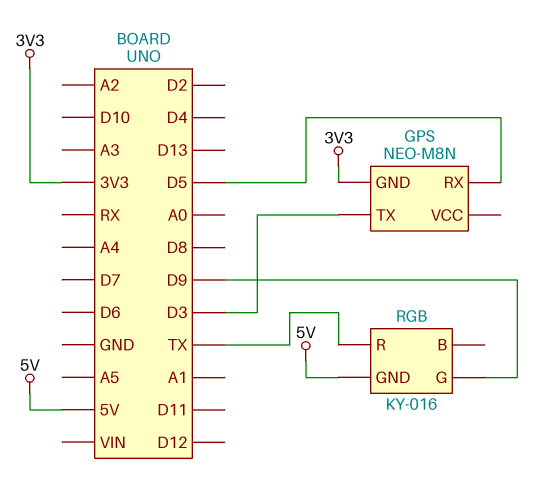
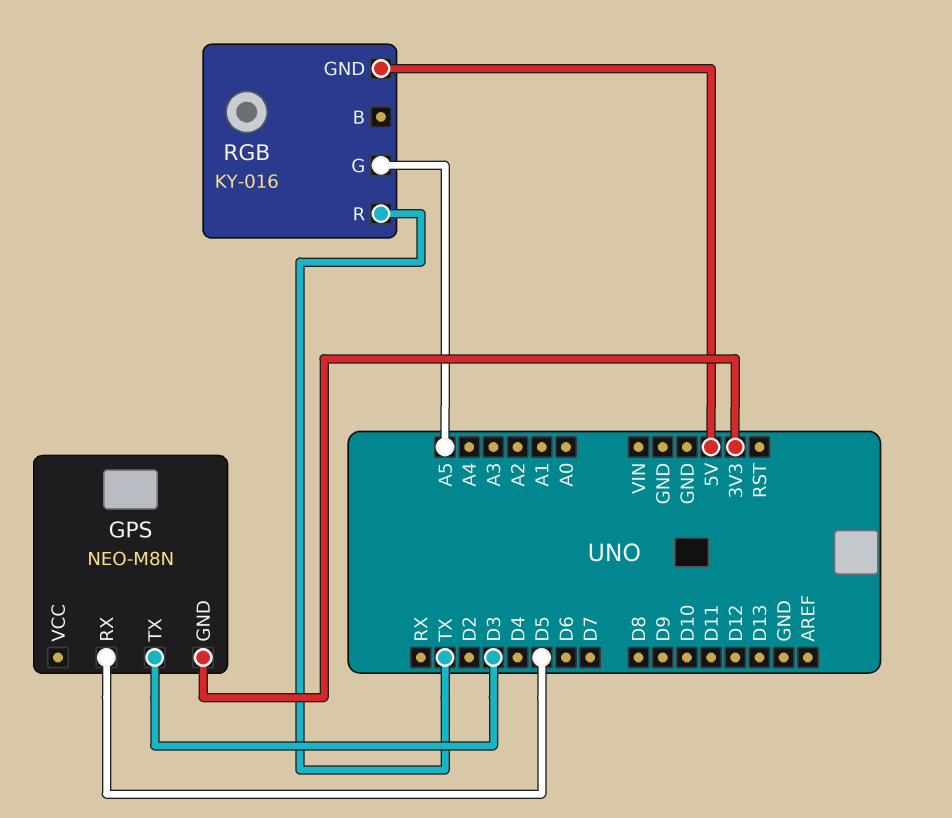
RGB pin G: D9 -> A5

